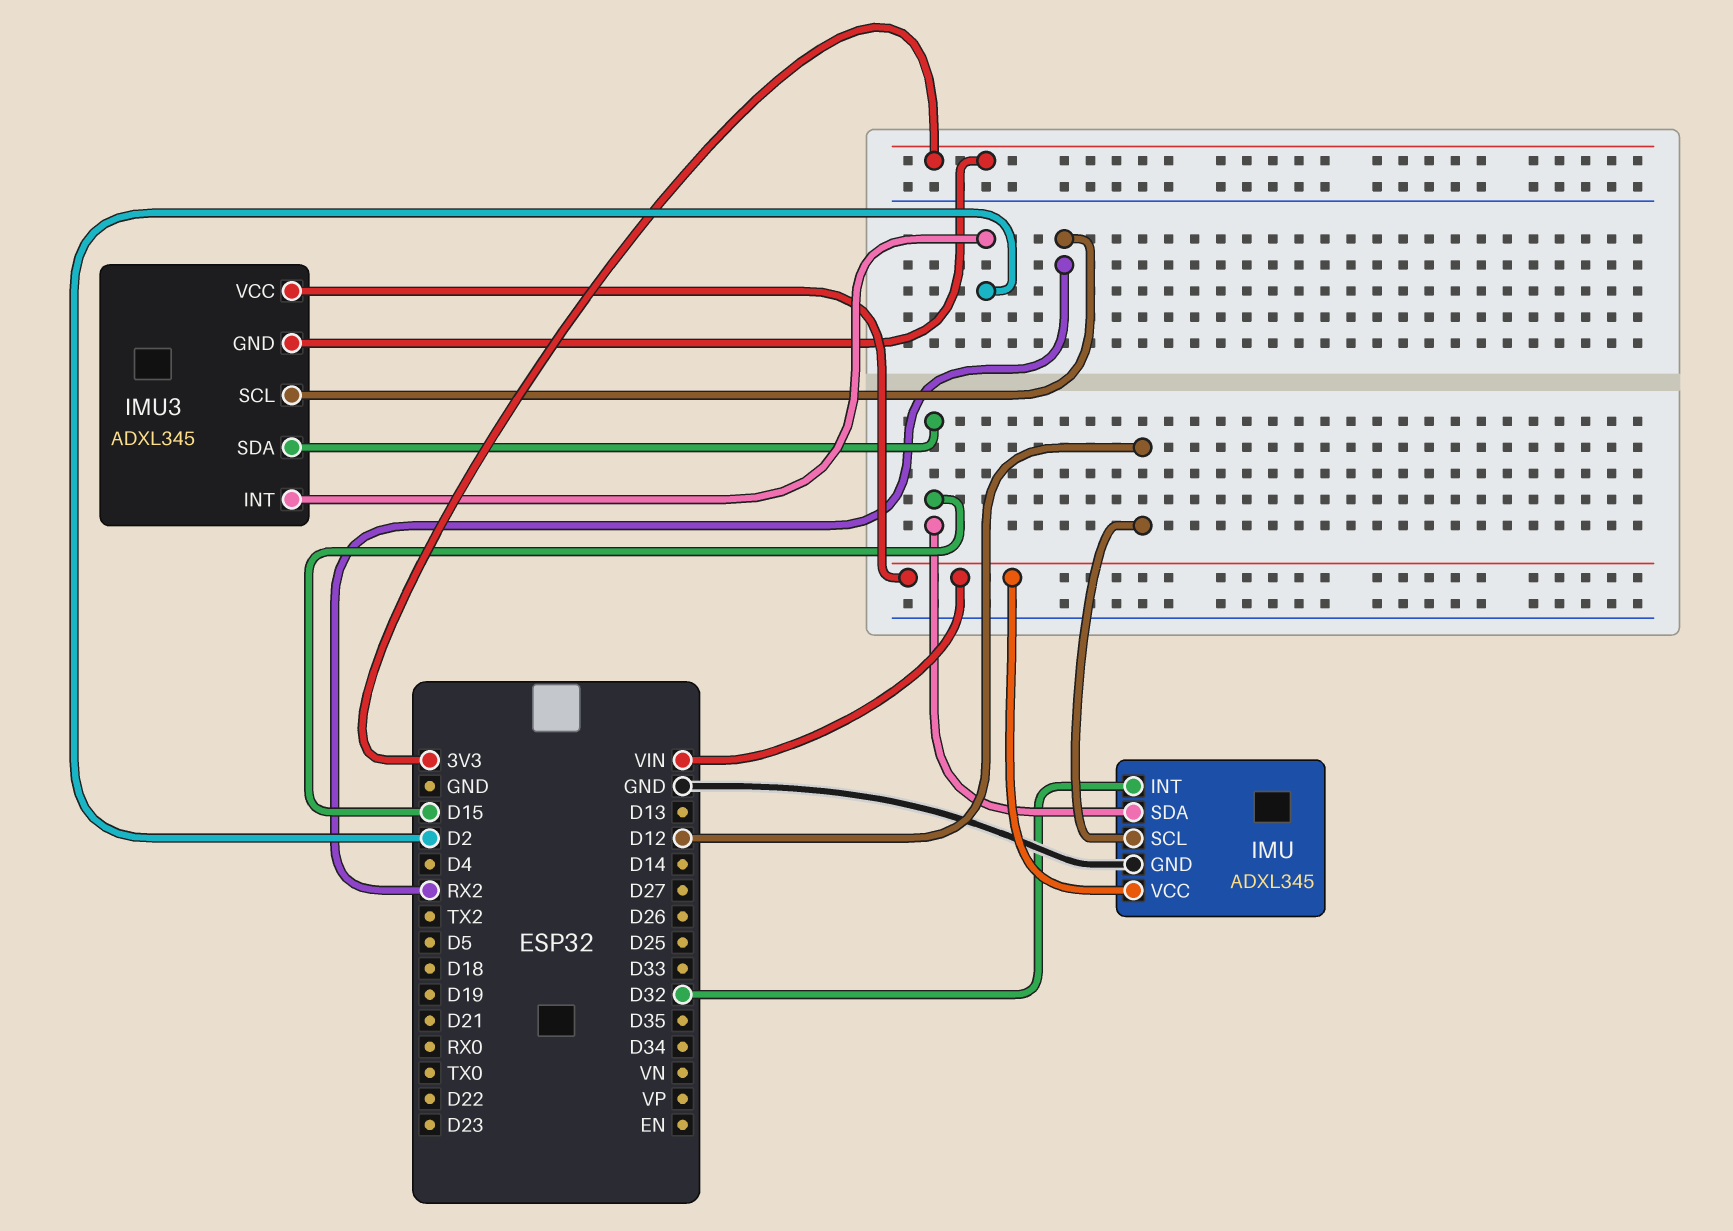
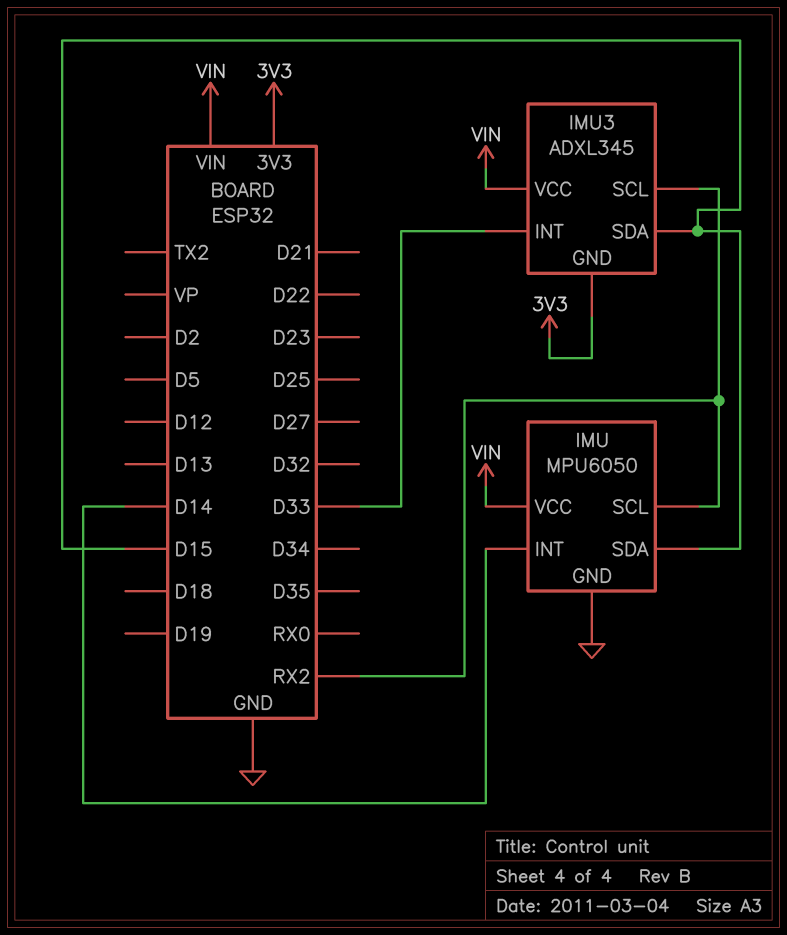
IMU: ADXL345 -> MPU6050
IMU pin INT: D32 -> D14
IMU pin SCL: D12 -> RX2
IMU3 pin INT: D2 -> D33

